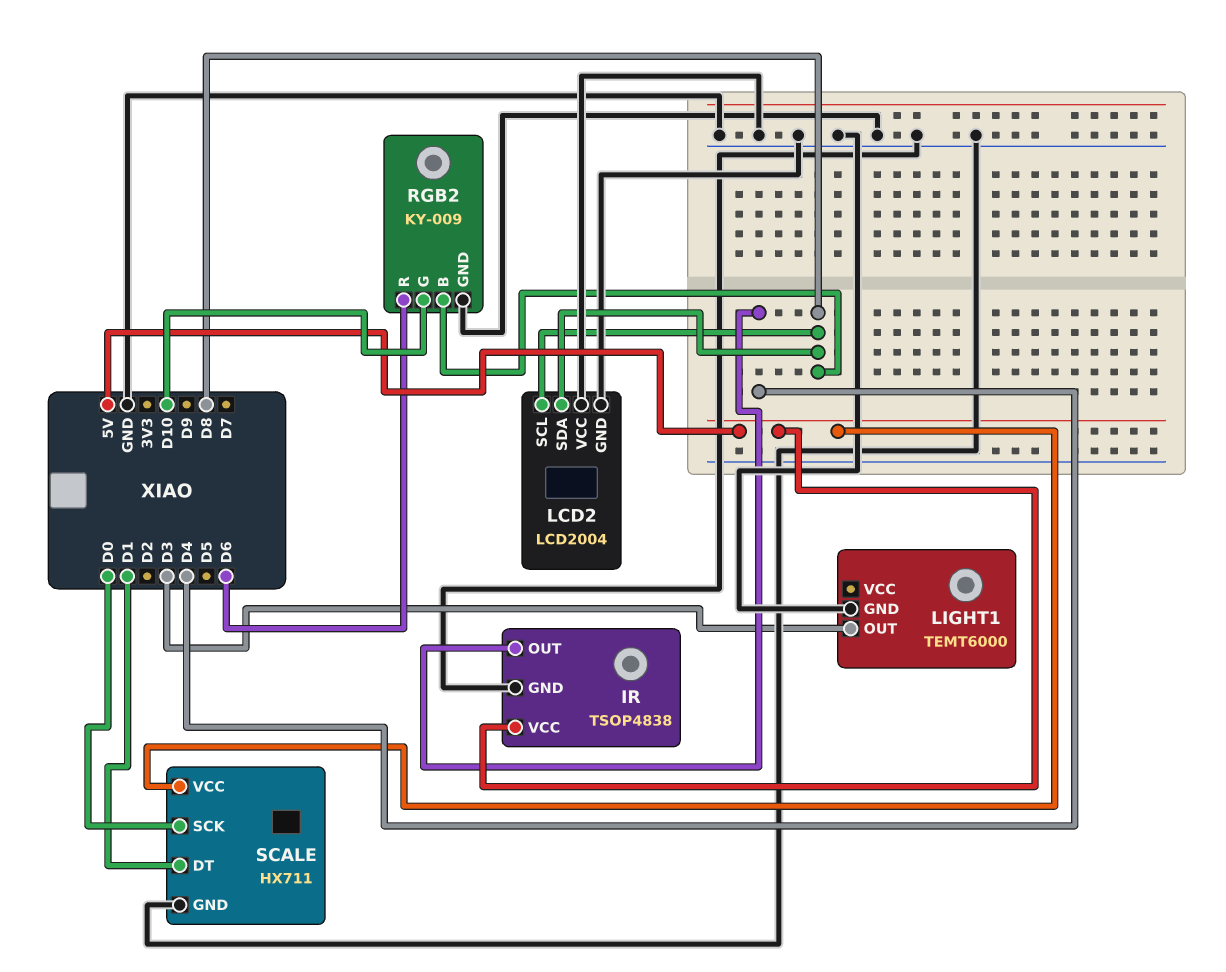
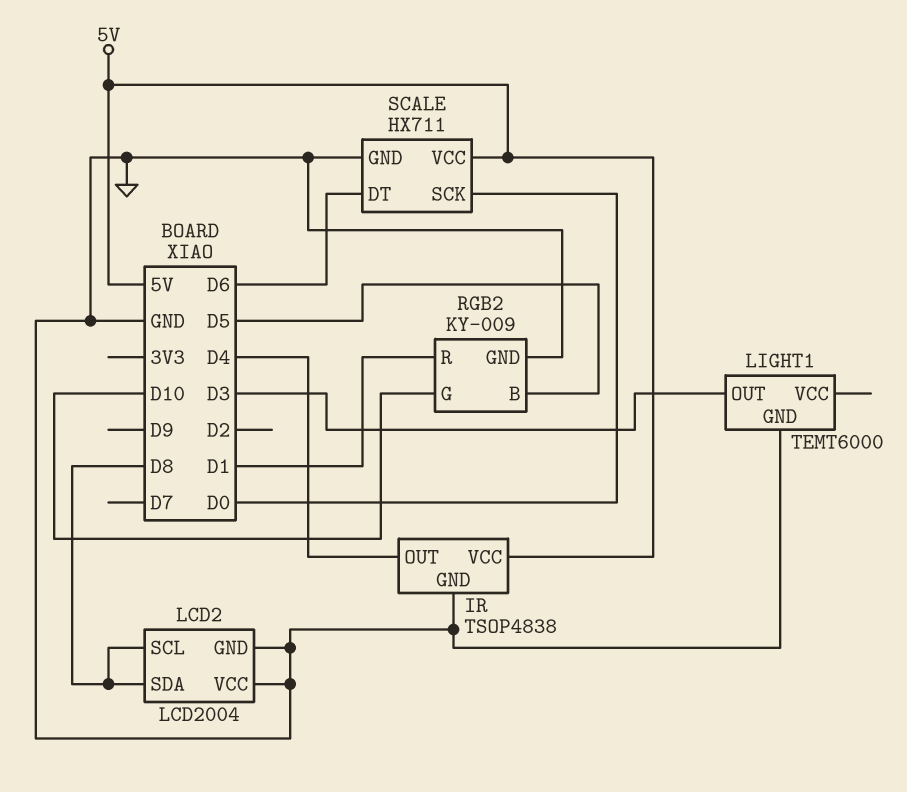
RGB2 pin B: D8 -> D5
RGB2 pin R: D6 -> D1
SCALE pin DT: D1 -> D6

